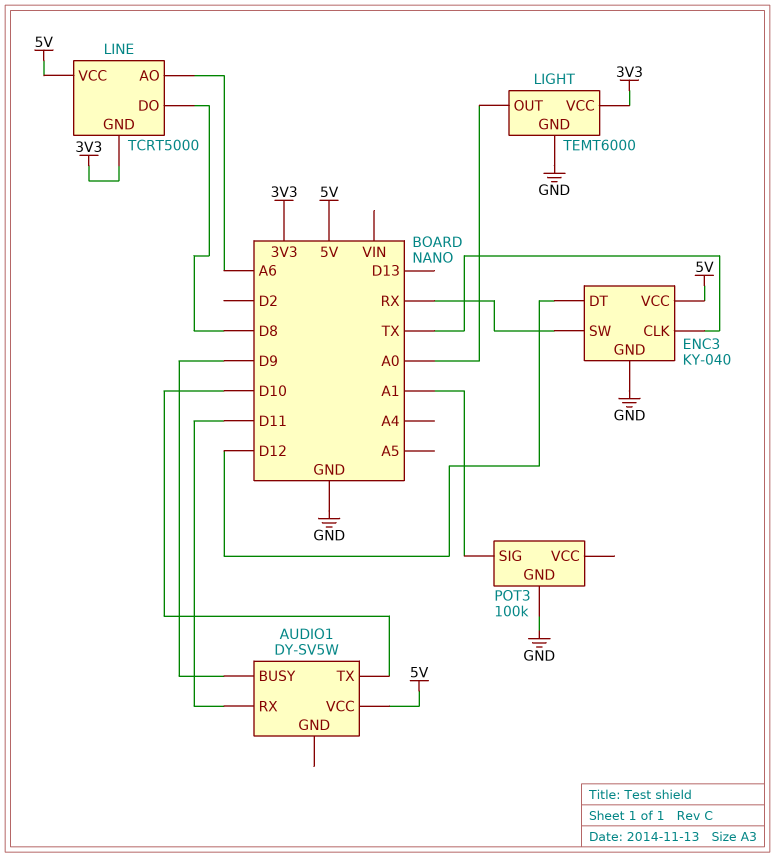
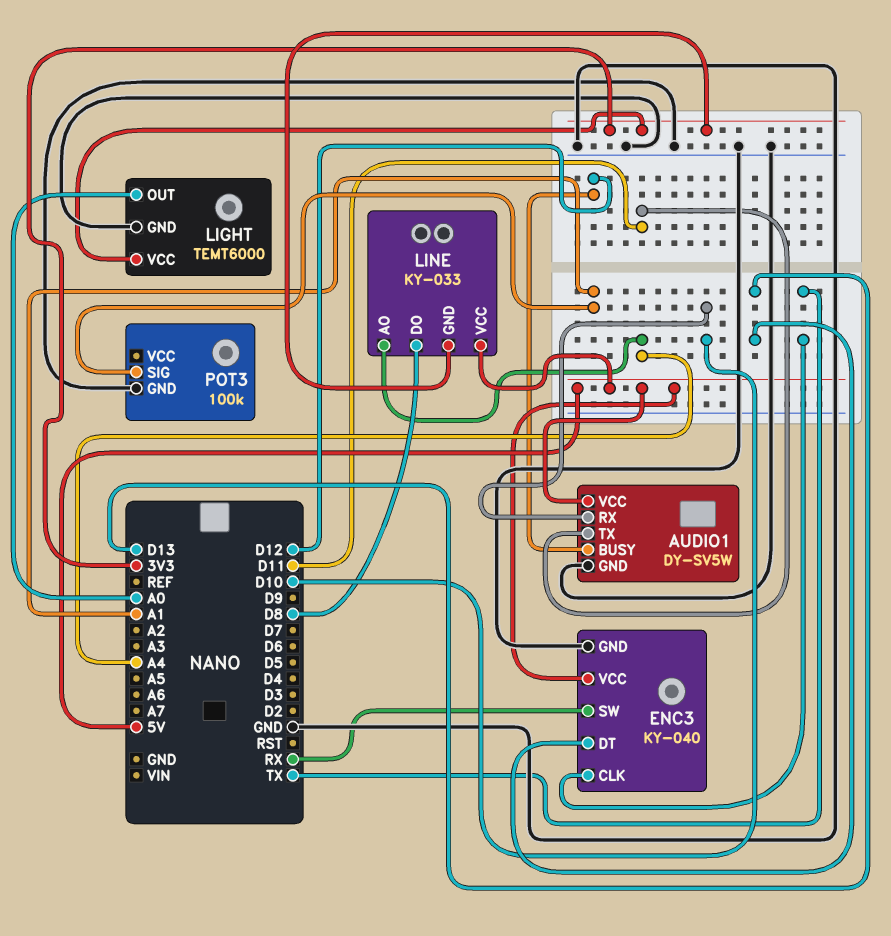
AUDIO1 pin BUSY: D9 -> D12
AUDIO1 pin GND: none -> GND
AUDIO1 pin RX: D11 -> D10
AUDIO1 pin TX: D10 -> D11
ENC3 pin DT: D12 -> D13
LINE: TCRT5000 -> KY-033
LINE pin AO: A6 -> A4

